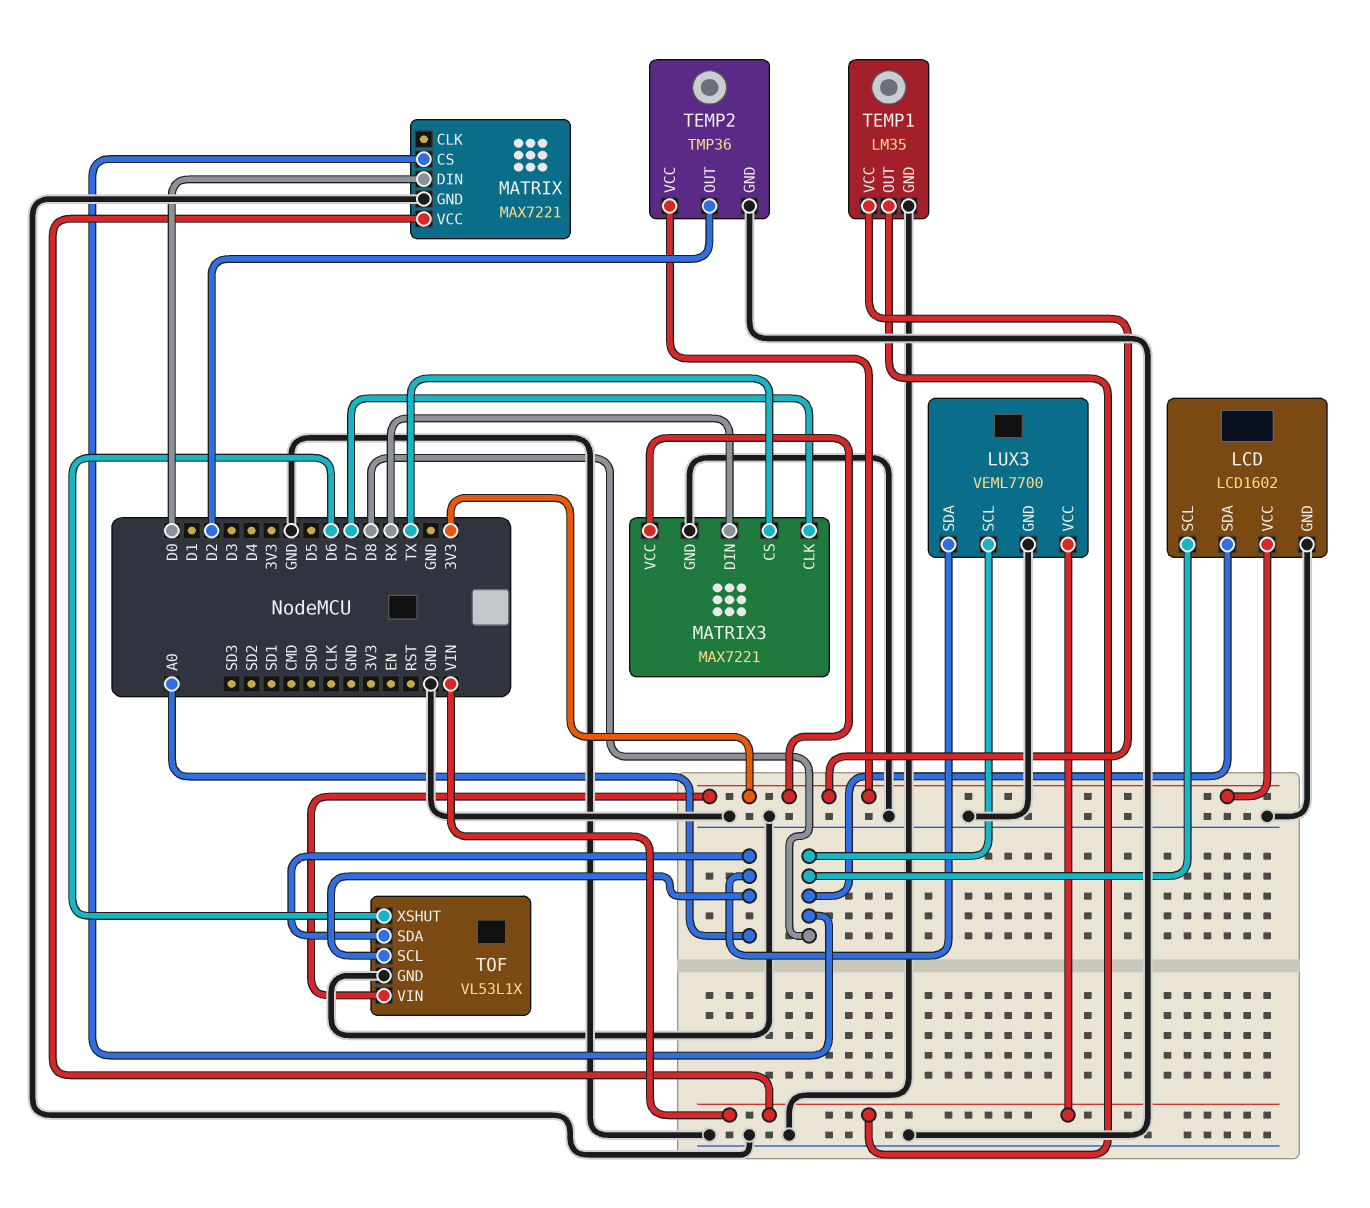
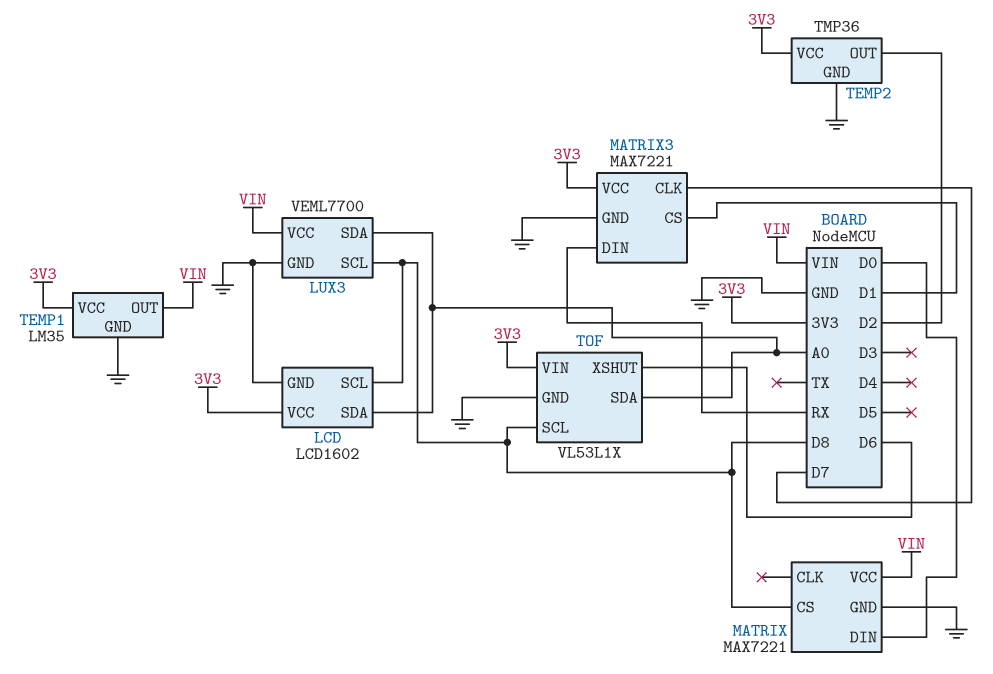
LCD pin SDA: D8 -> A0
MATRIX3 pin CS: TX -> D1
TOF pin SCL: A0 -> D8

